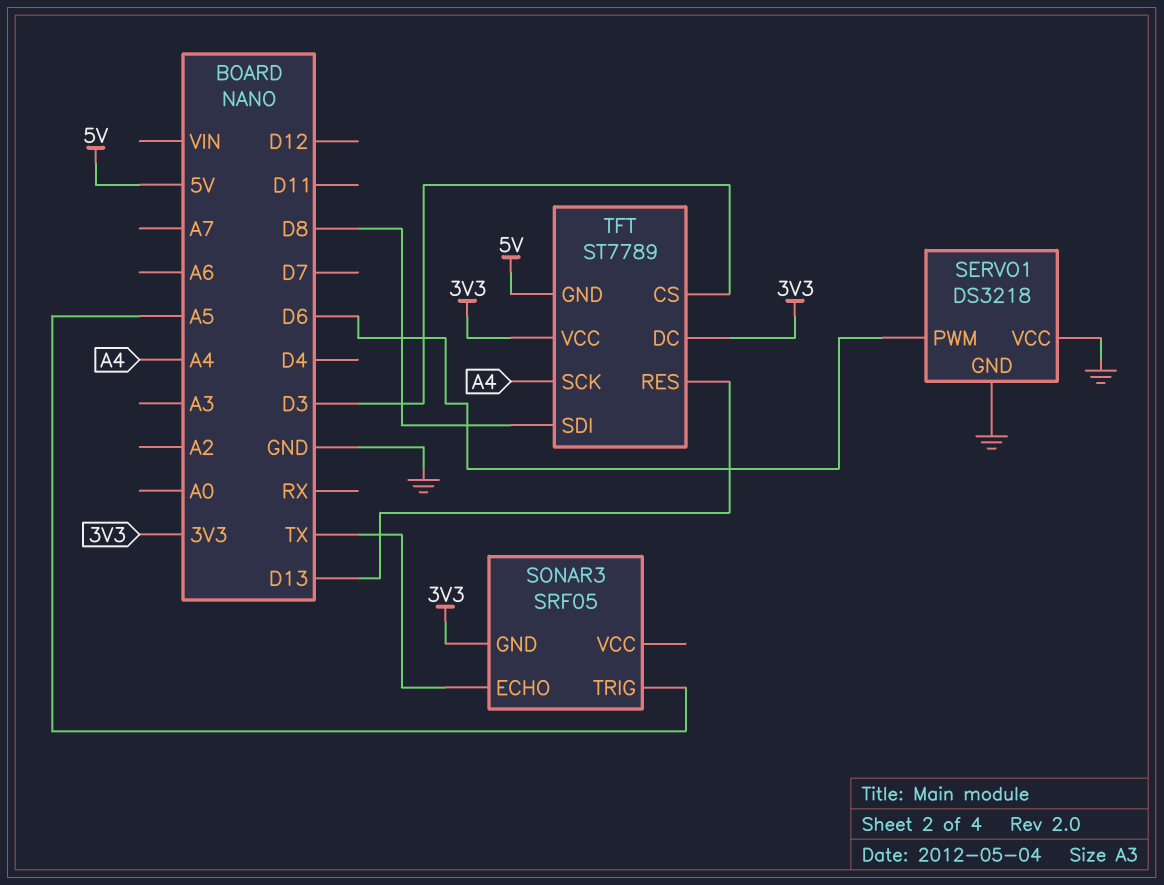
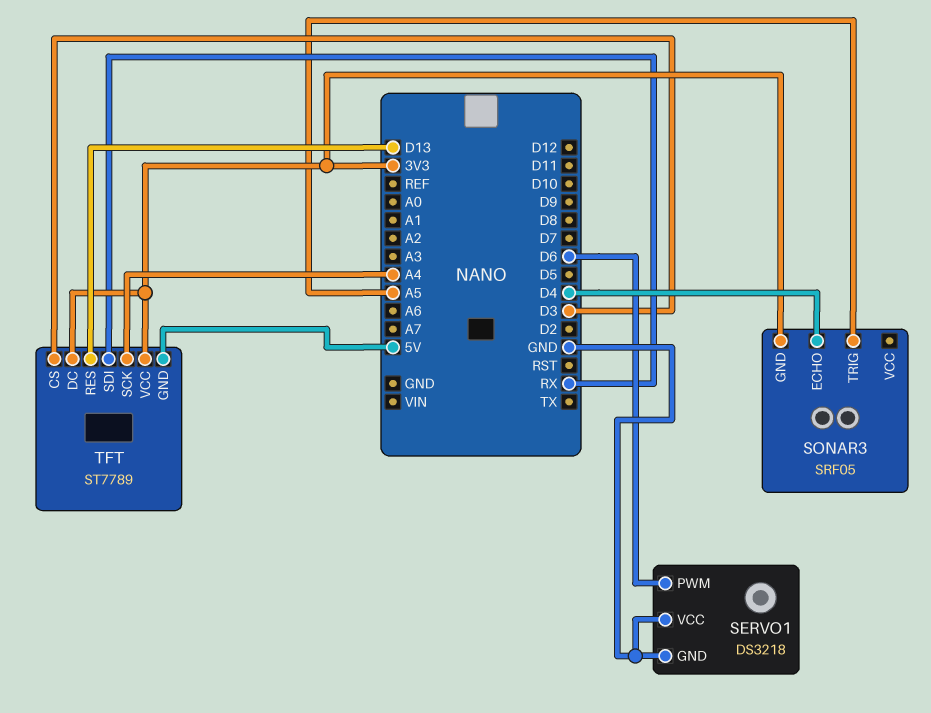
SONAR3 pin ECHO: TX -> D4
TFT pin SDI: D8 -> RX

